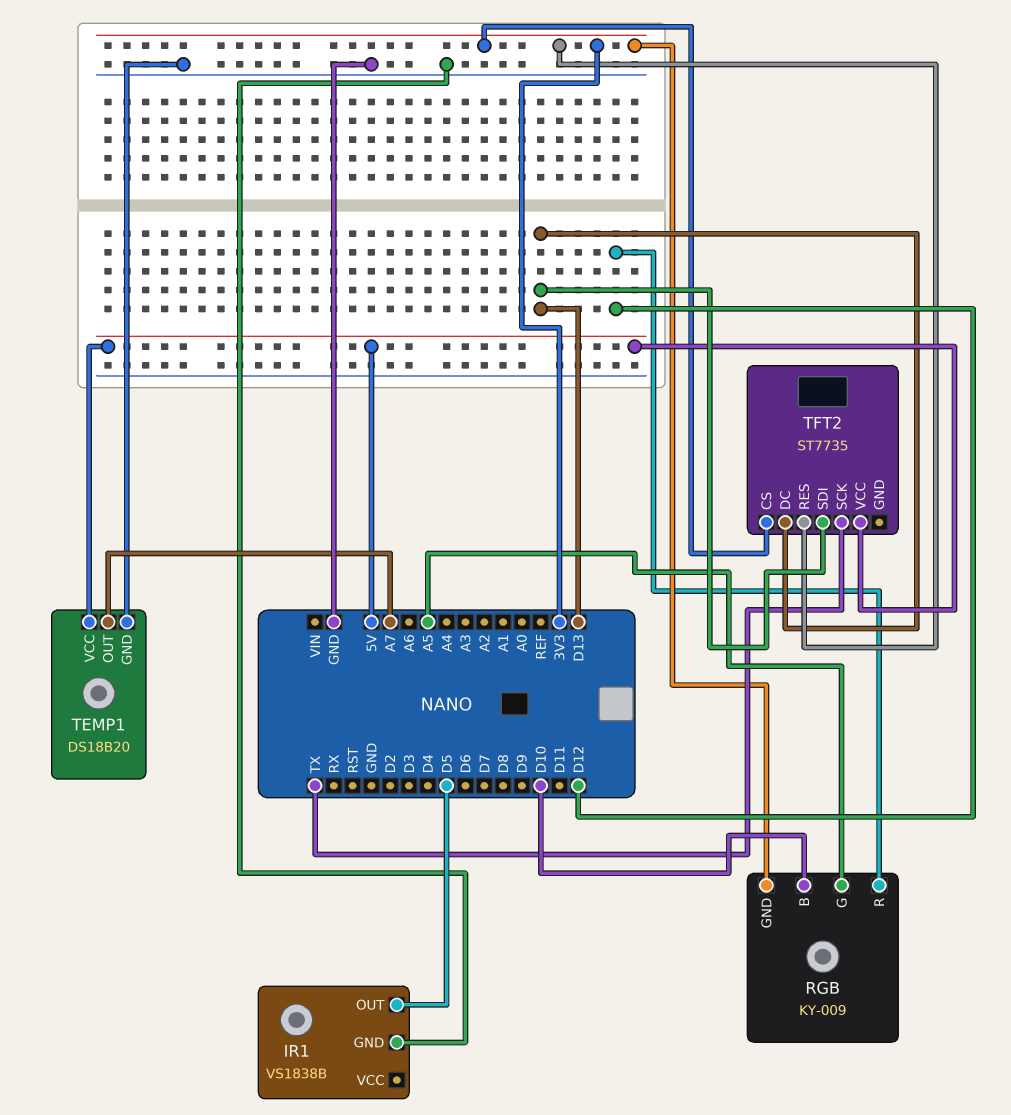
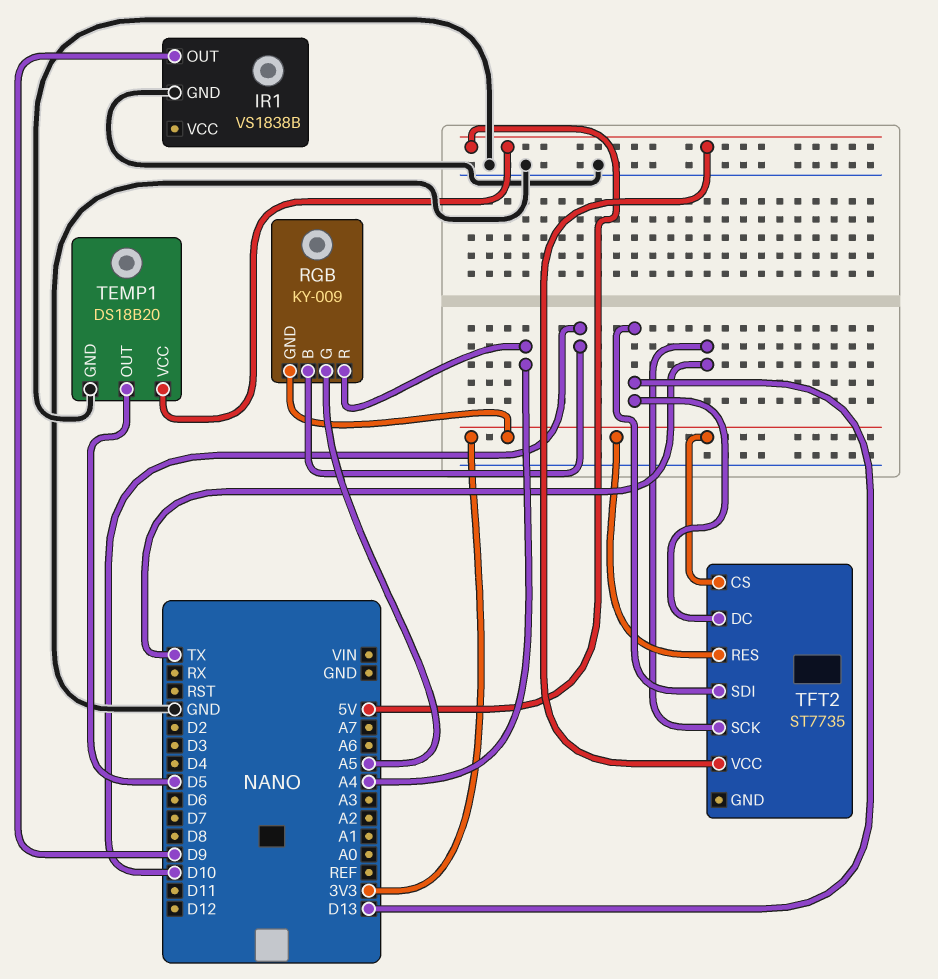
IR1 pin OUT: D5 -> D9
RGB pin R: D12 -> A4
TEMP1 pin OUT: A7 -> D5

